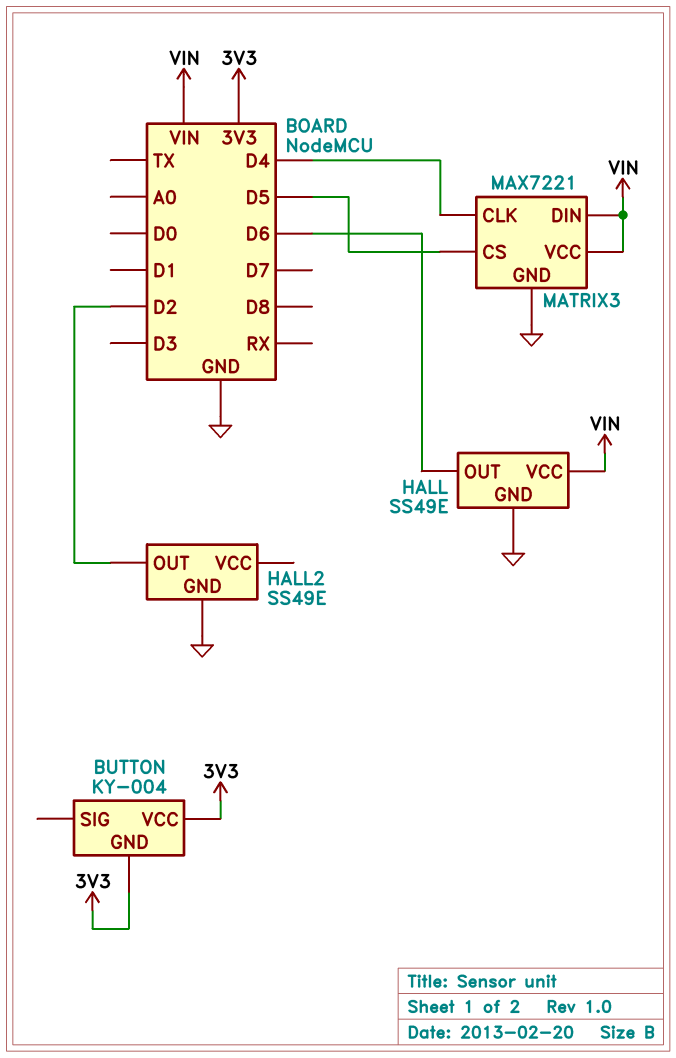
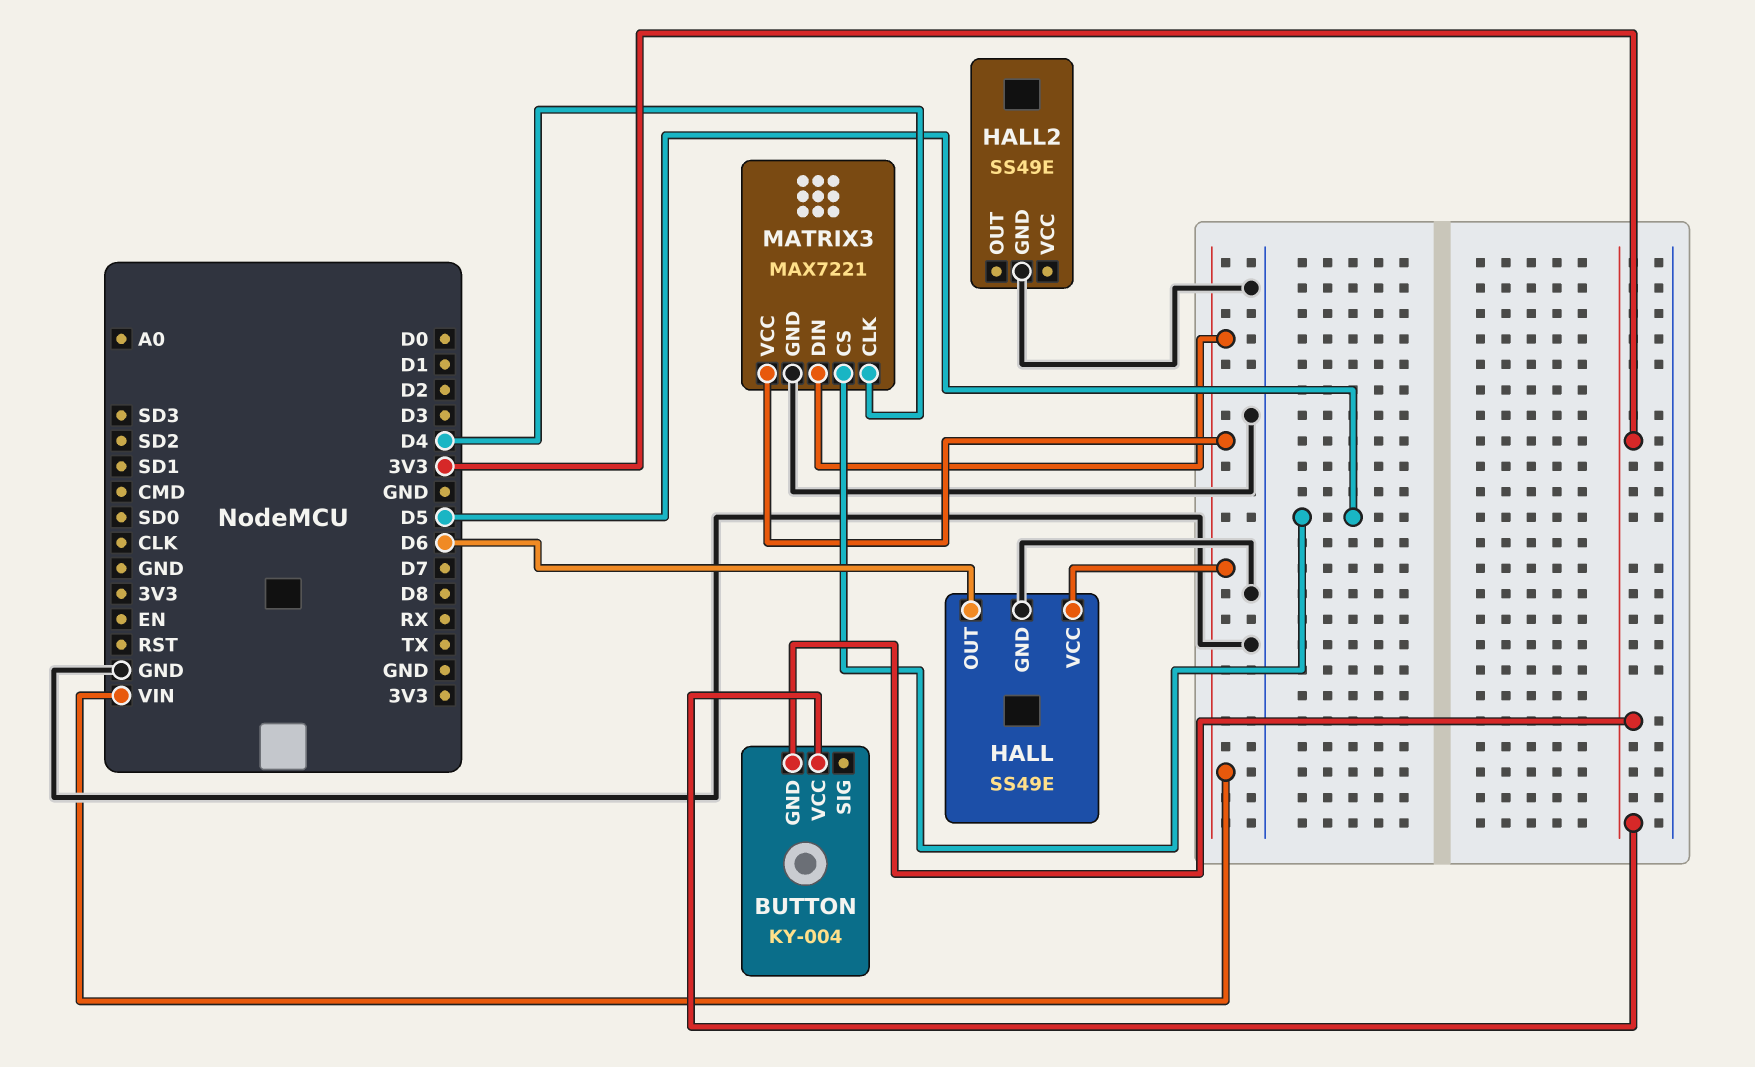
HALL2 pin OUT: D2 -> none

